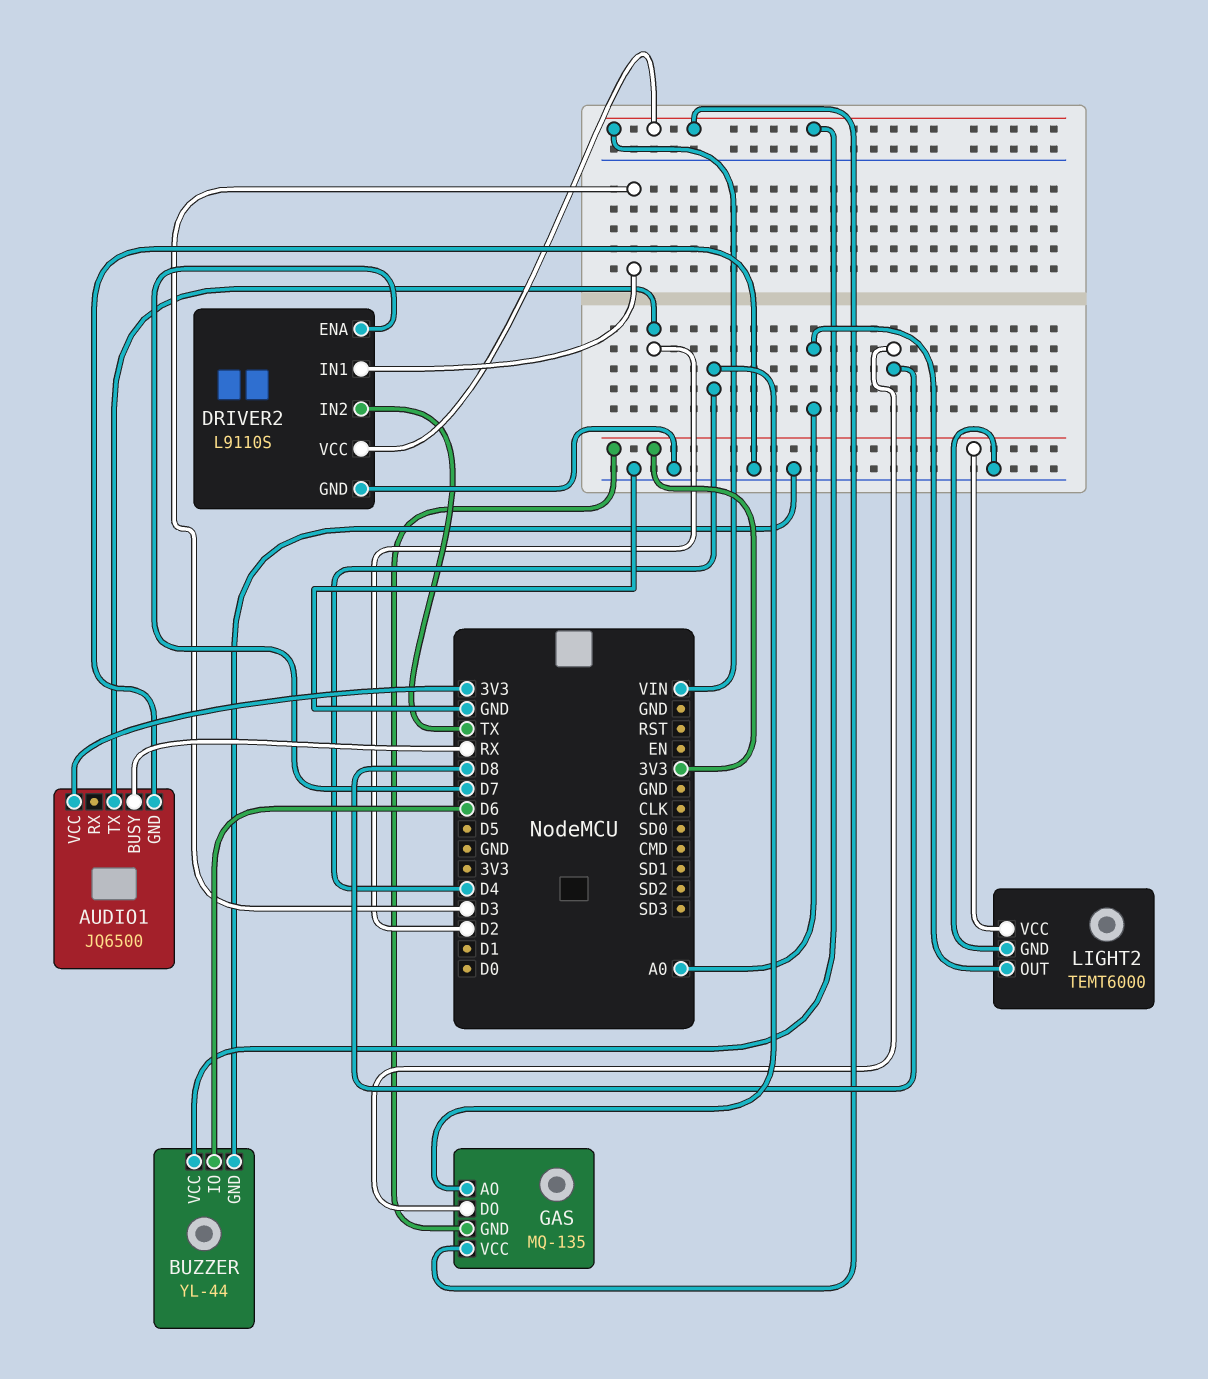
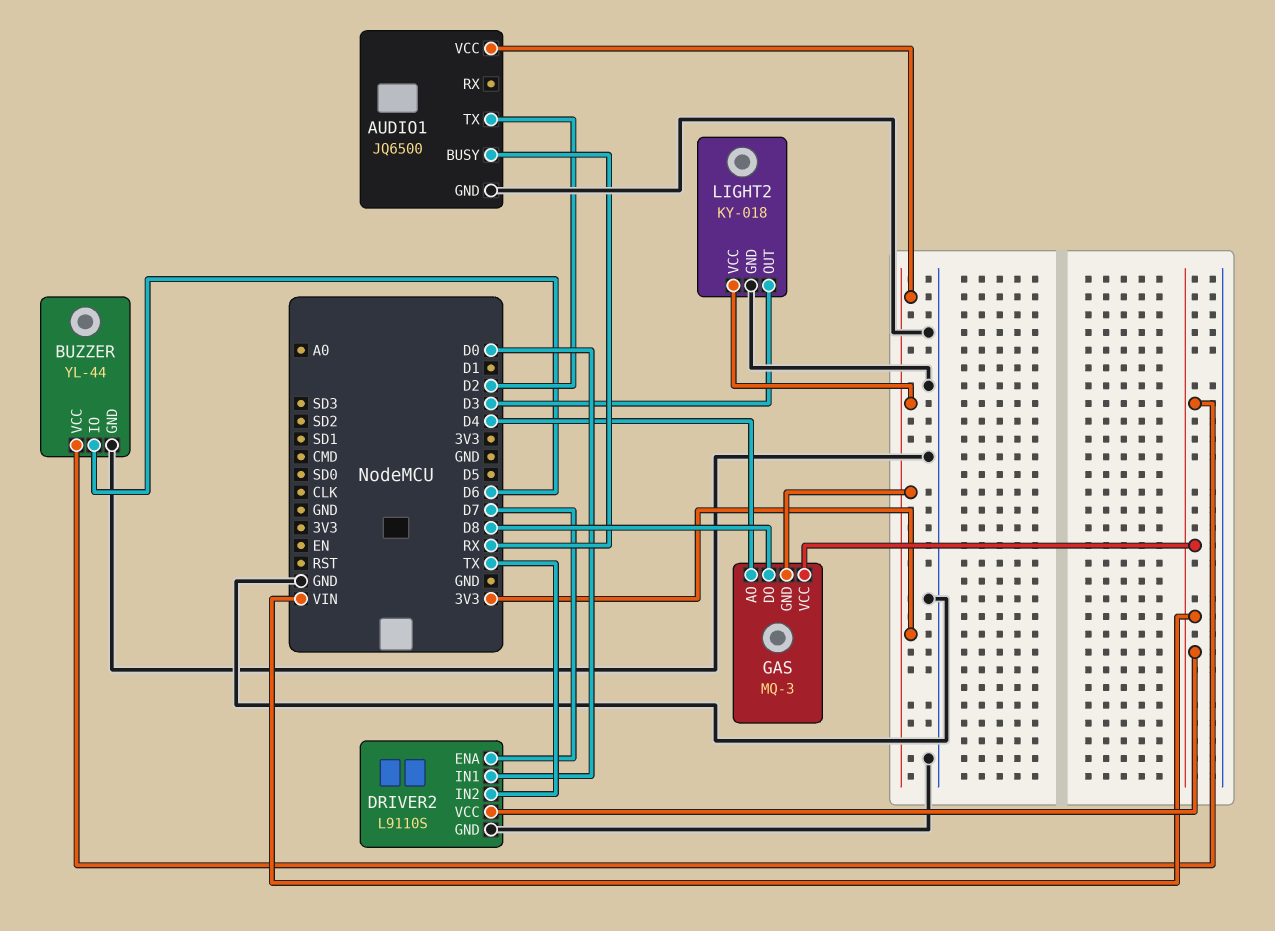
DRIVER2 pin IN1: D3 -> D0
GAS: MQ-135 -> MQ-3
LIGHT2: TEMT6000 -> KY-018
LIGHT2 pin OUT: A0 -> D3

